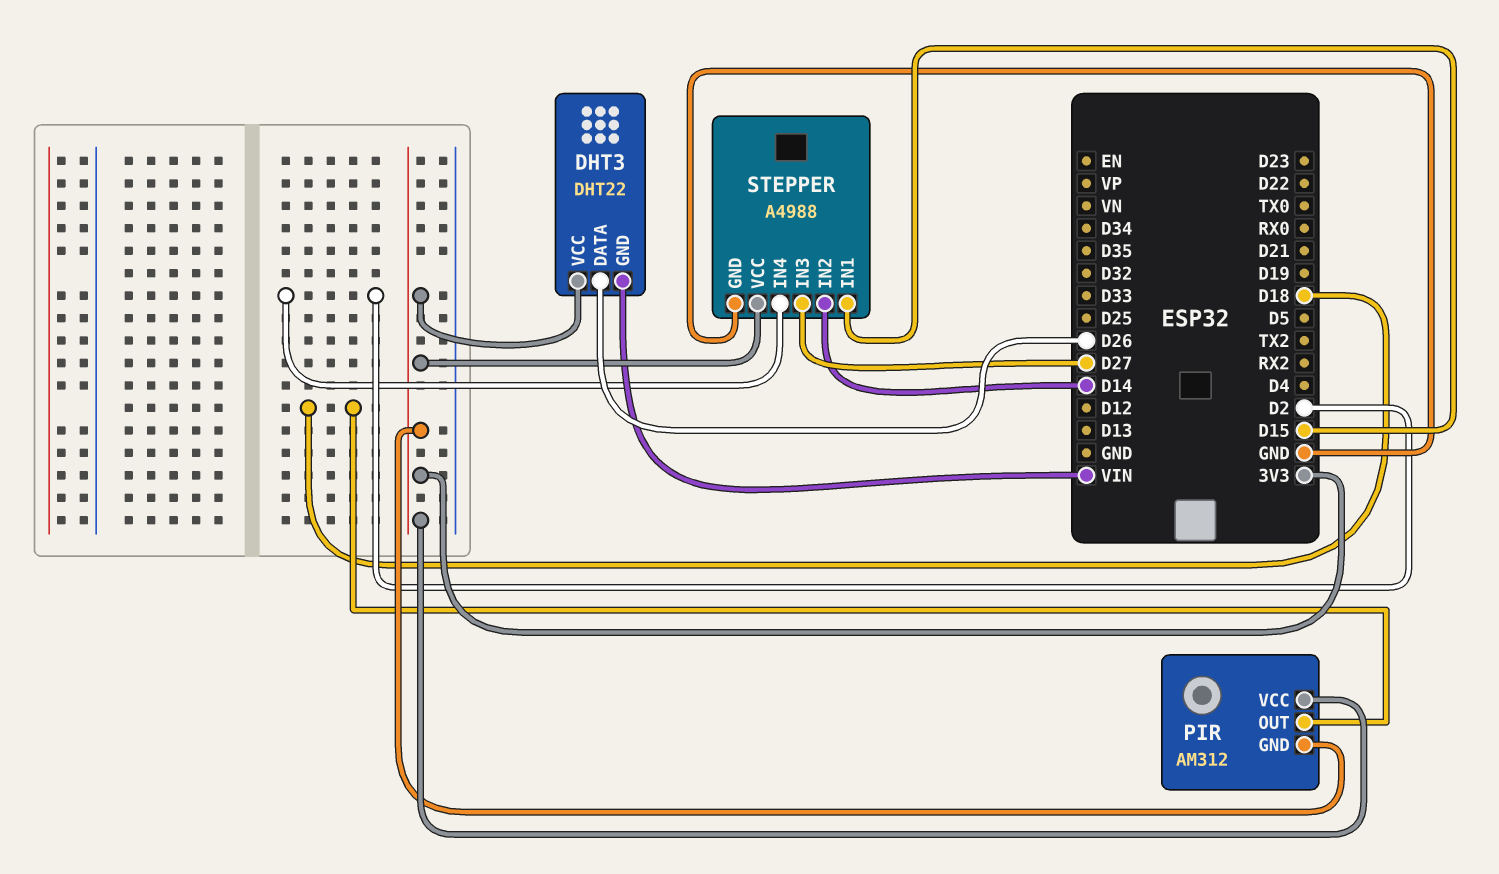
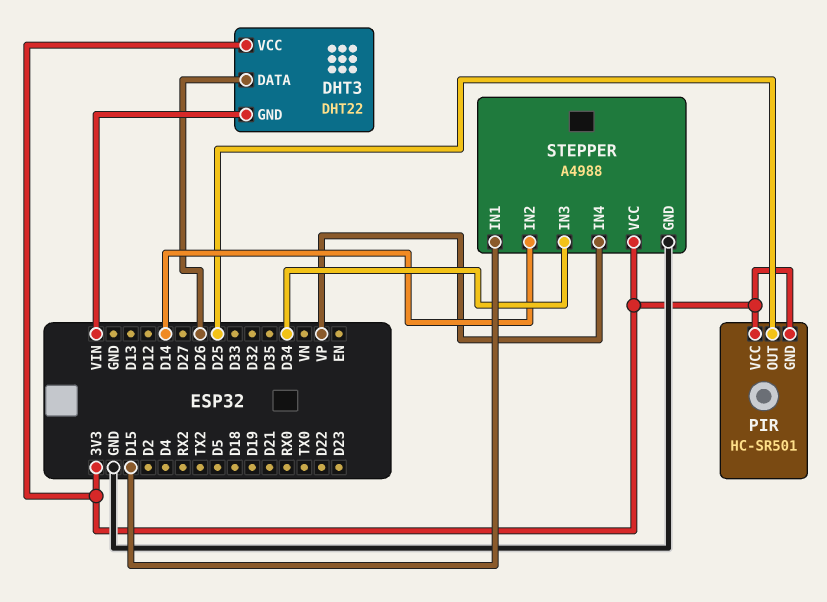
PIR: AM312 -> HC-SR501
PIR pin OUT: D18 -> D25
STEPPER pin IN3: D27 -> D34
STEPPER pin IN4: D2 -> VP

